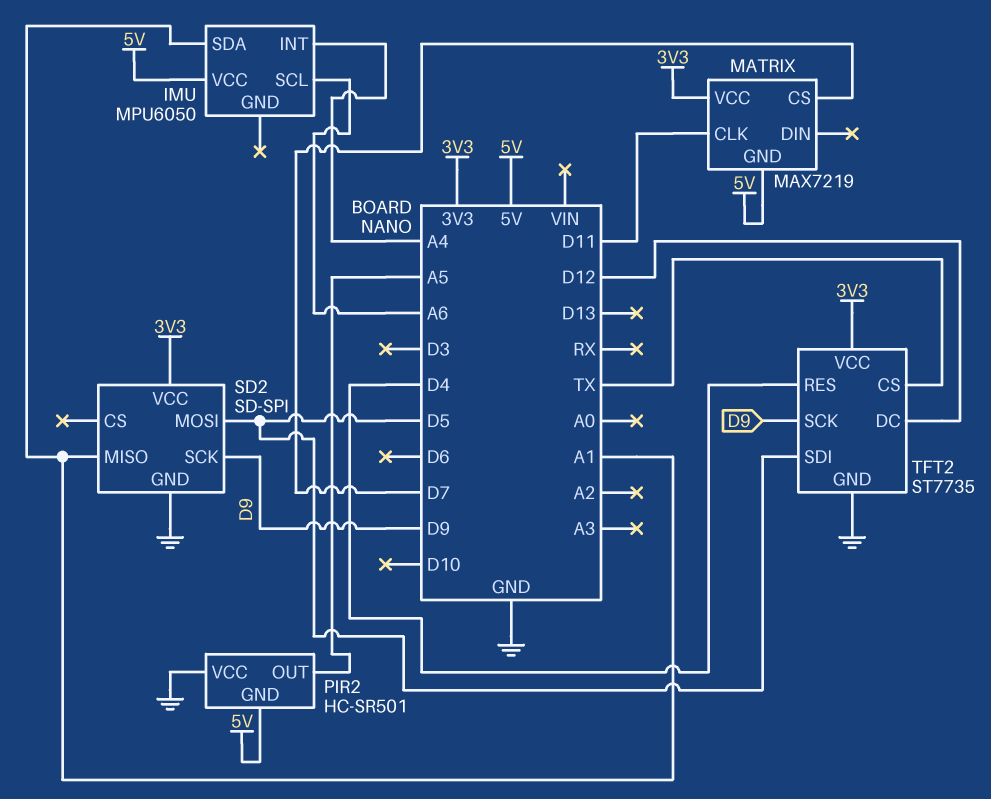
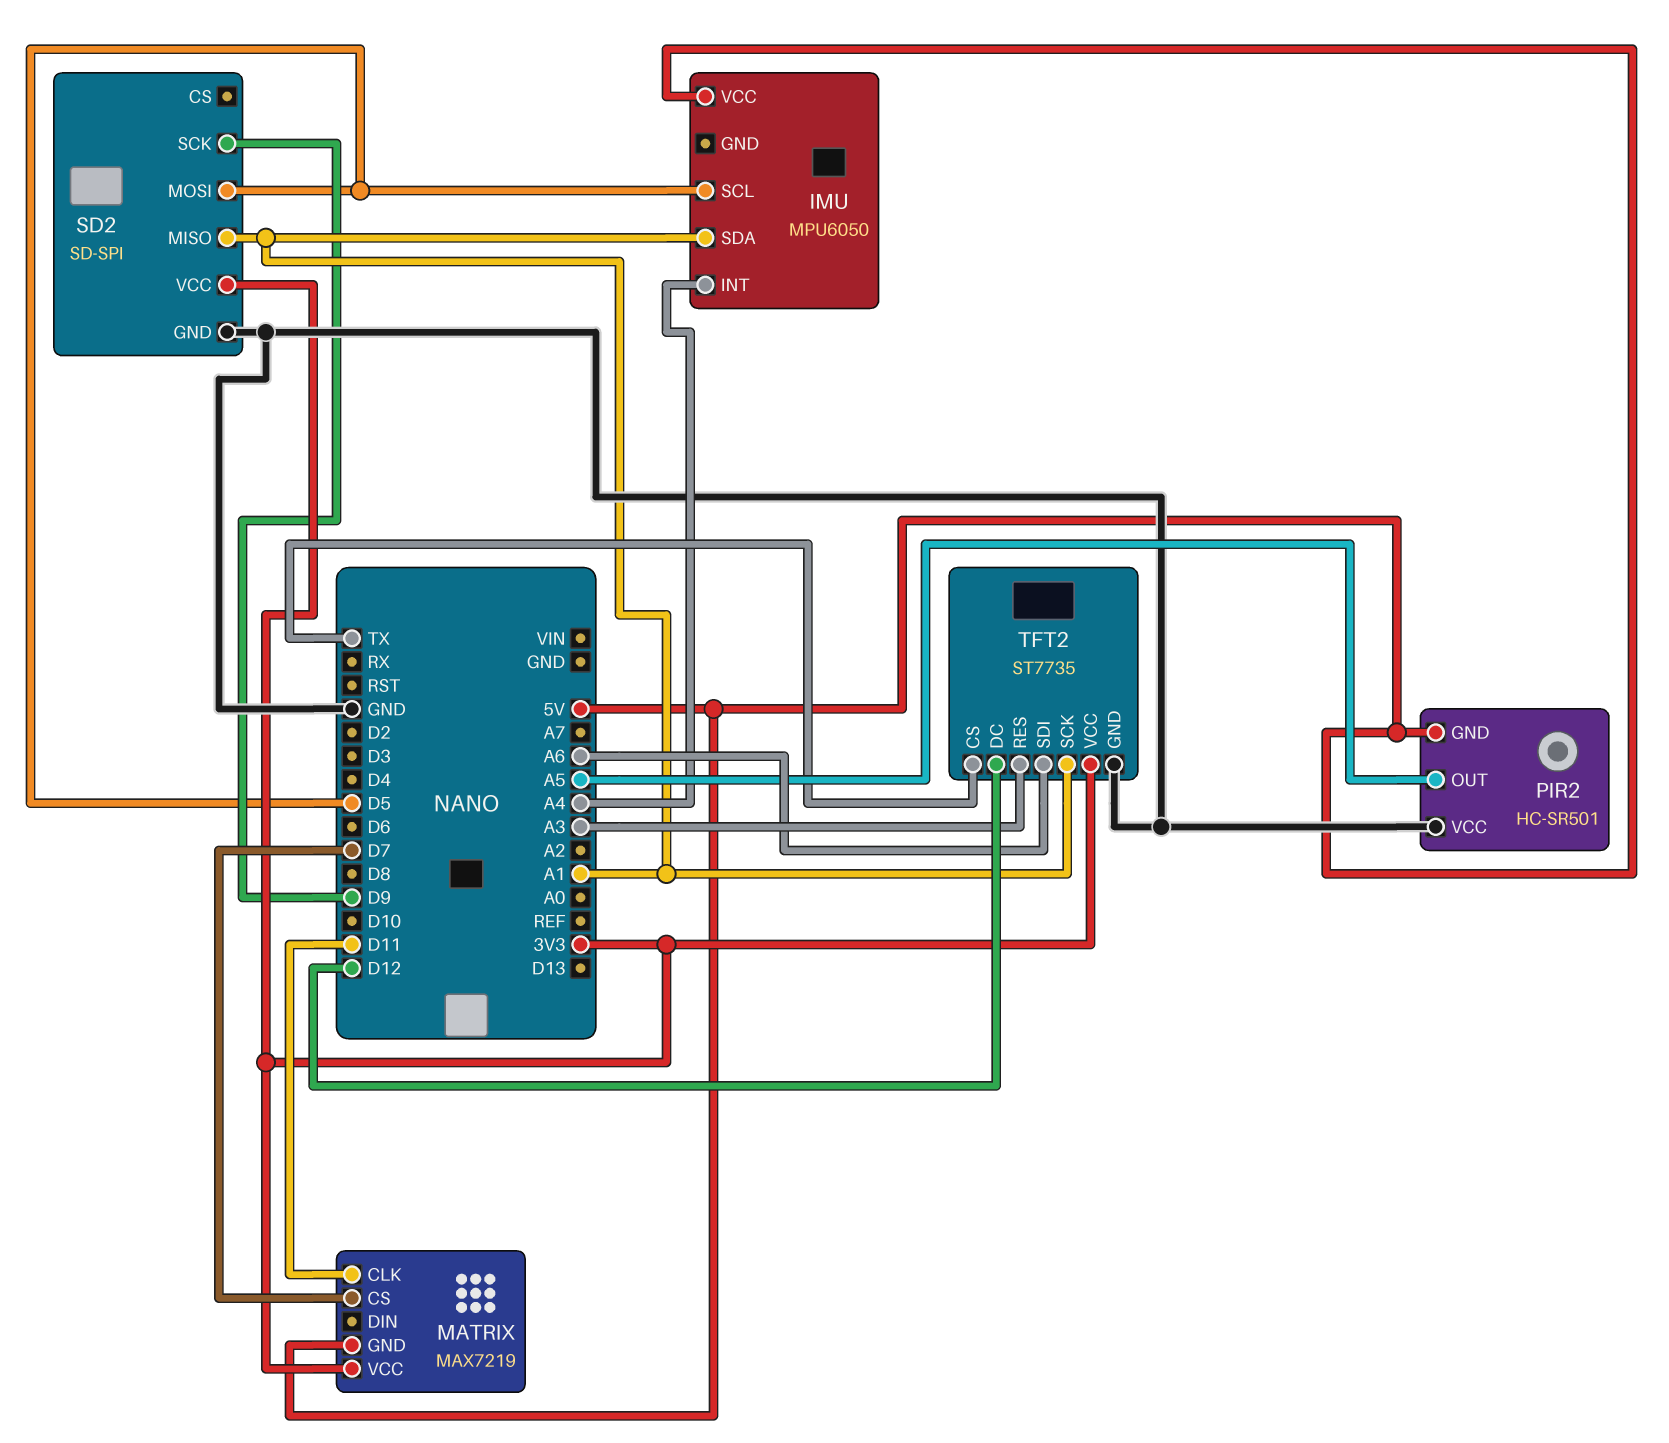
IMU pin SCL: A6 -> D5
TFT2 pin RES: D4 -> A3
TFT2 pin SCK: D9 -> A1
TFT2 pin SDI: D5 -> A6

